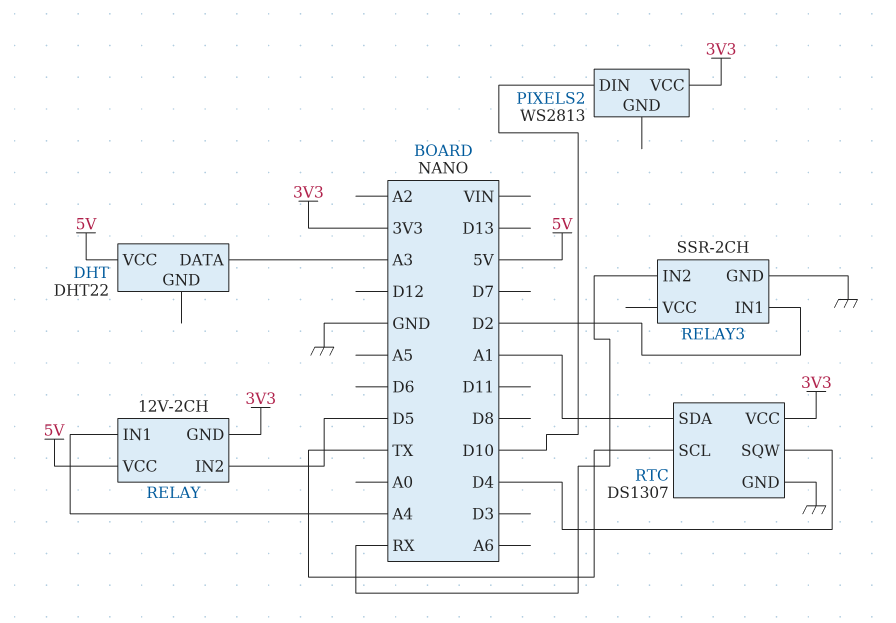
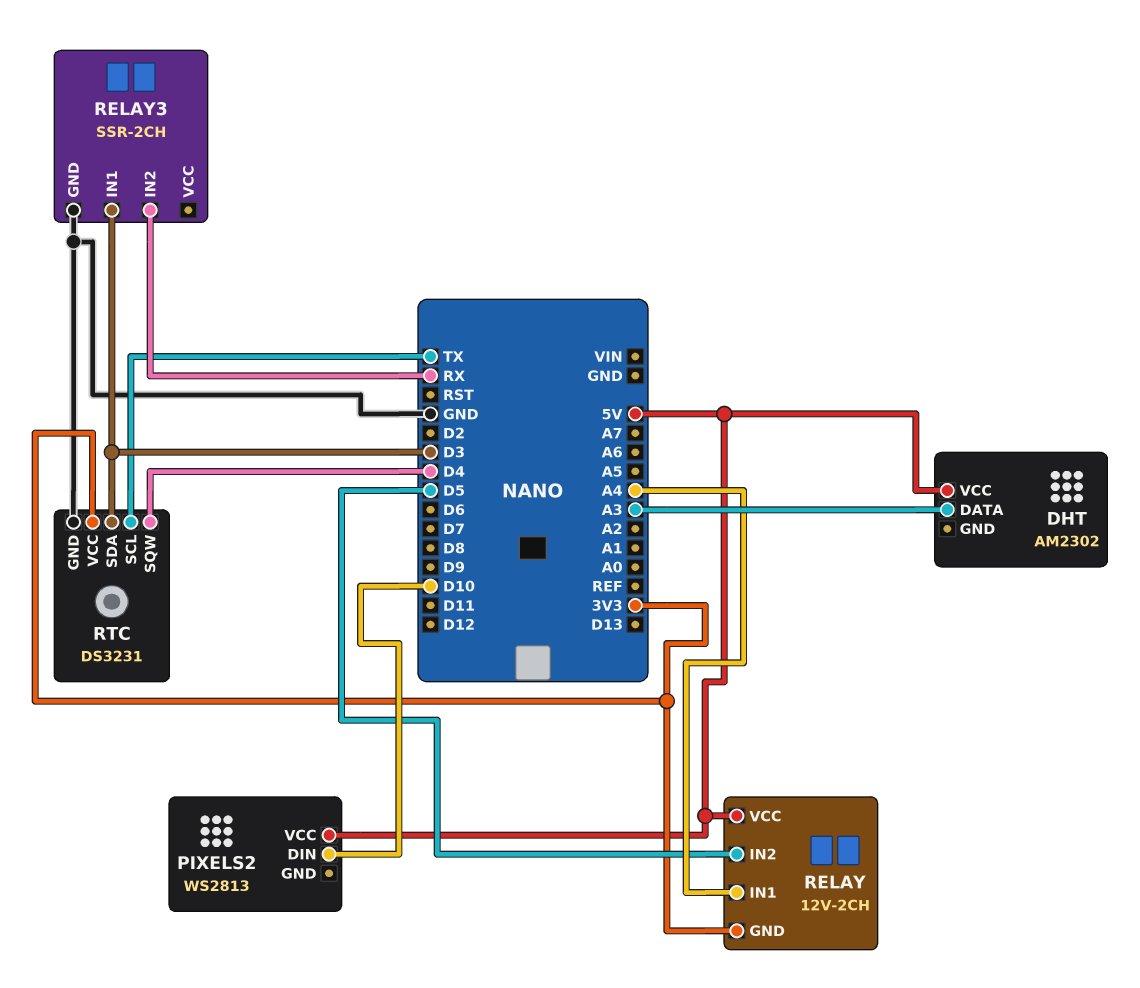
DHT: DHT22 -> AM2302
PIXELS2 pin VCC: 3V3 -> 5V
RELAY3 pin IN1: D2 -> D3
RTC: DS1307 -> DS3231
RTC pin SDA: A1 -> D3

